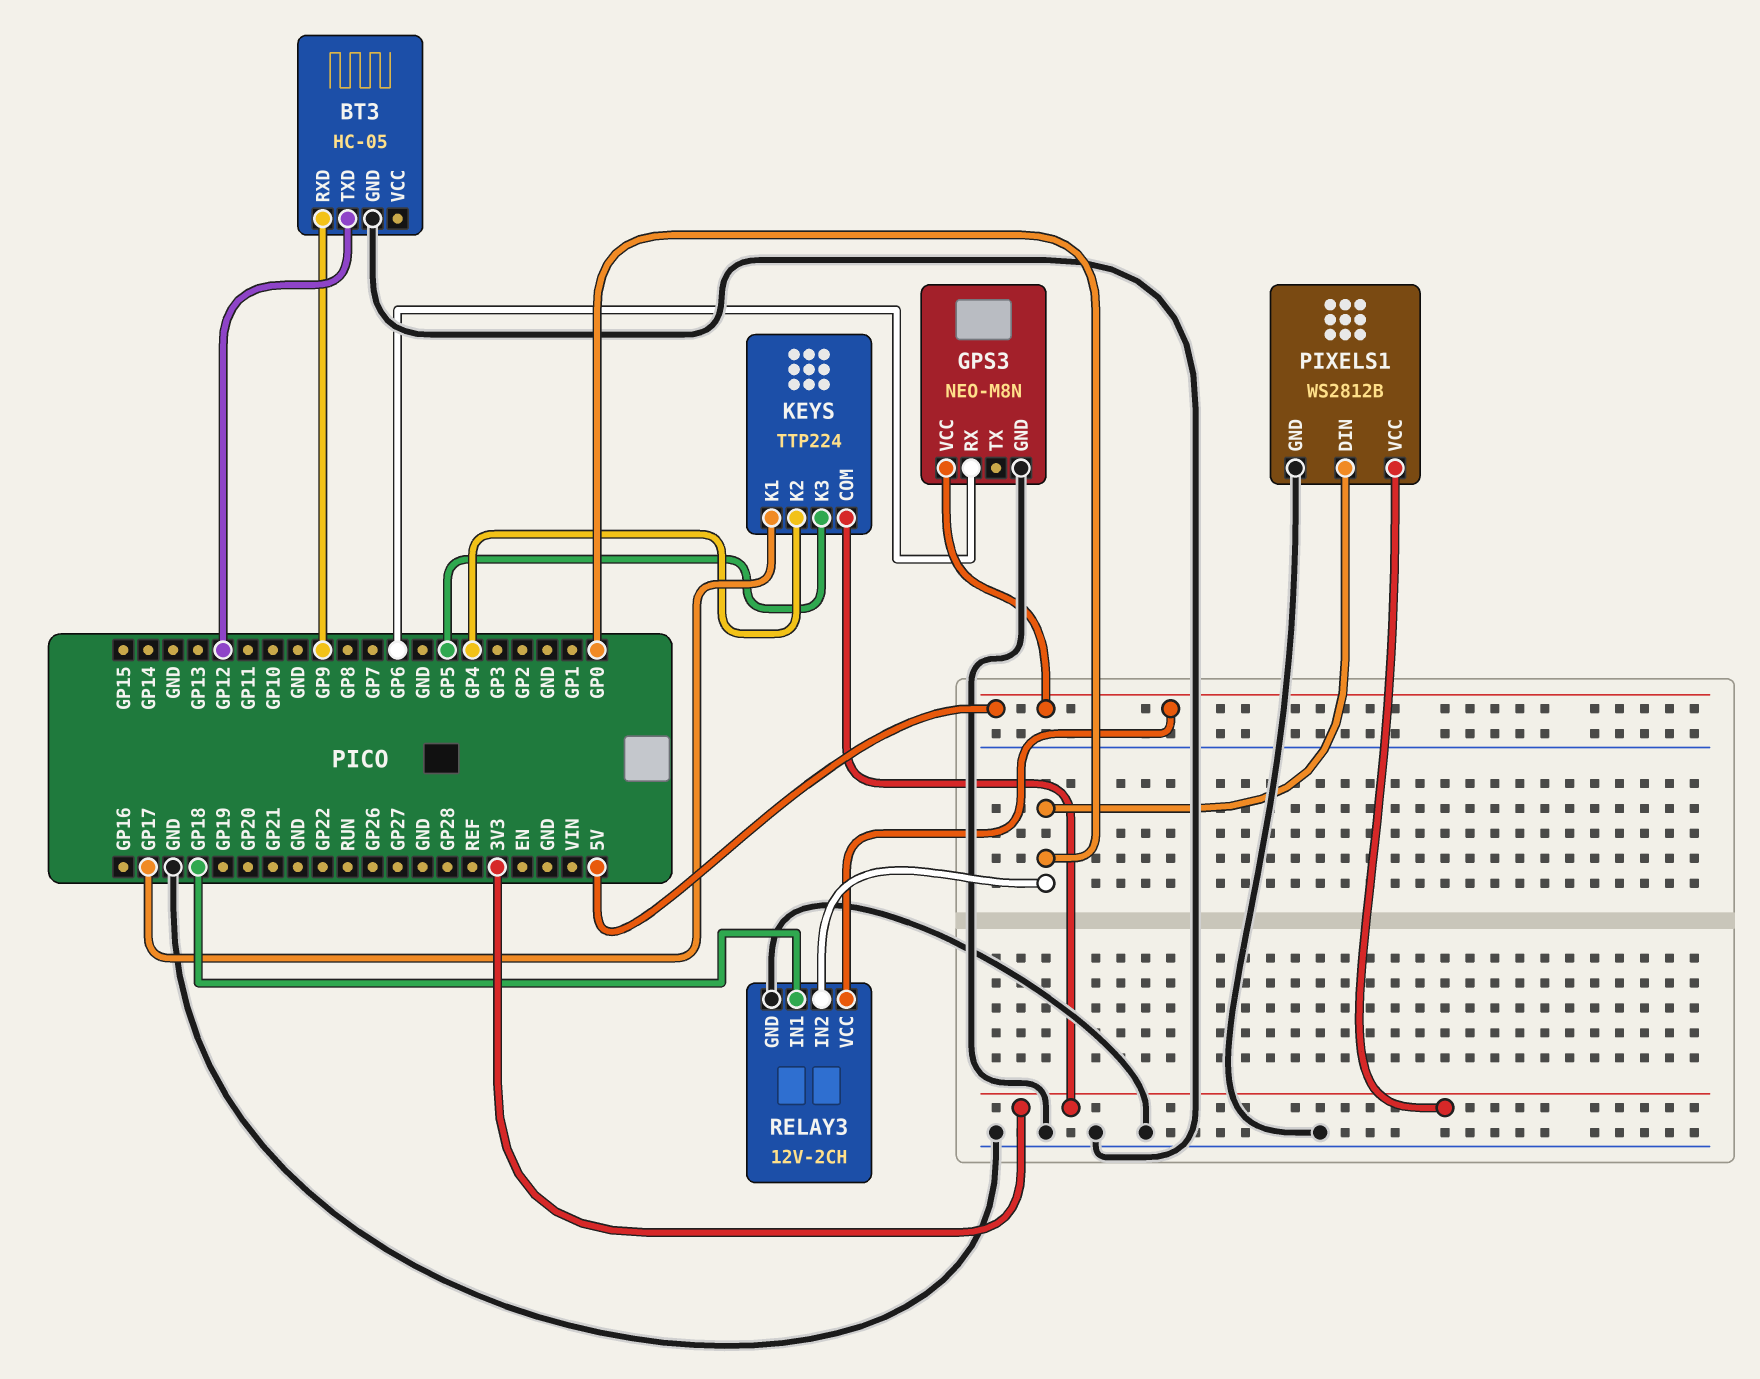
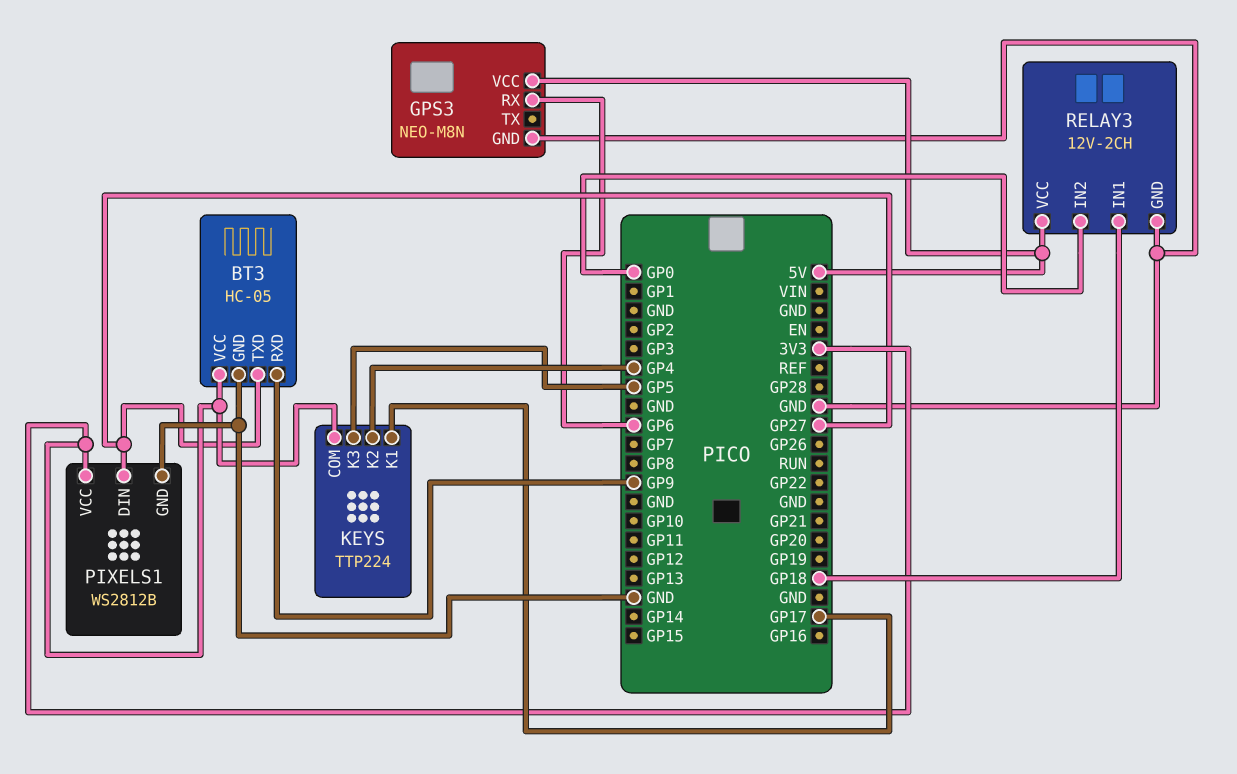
BT3 pin TXD: GP12 -> GP27
BT3 pin VCC: none -> 3V3
PIXELS1 pin DIN: GP0 -> GP27

